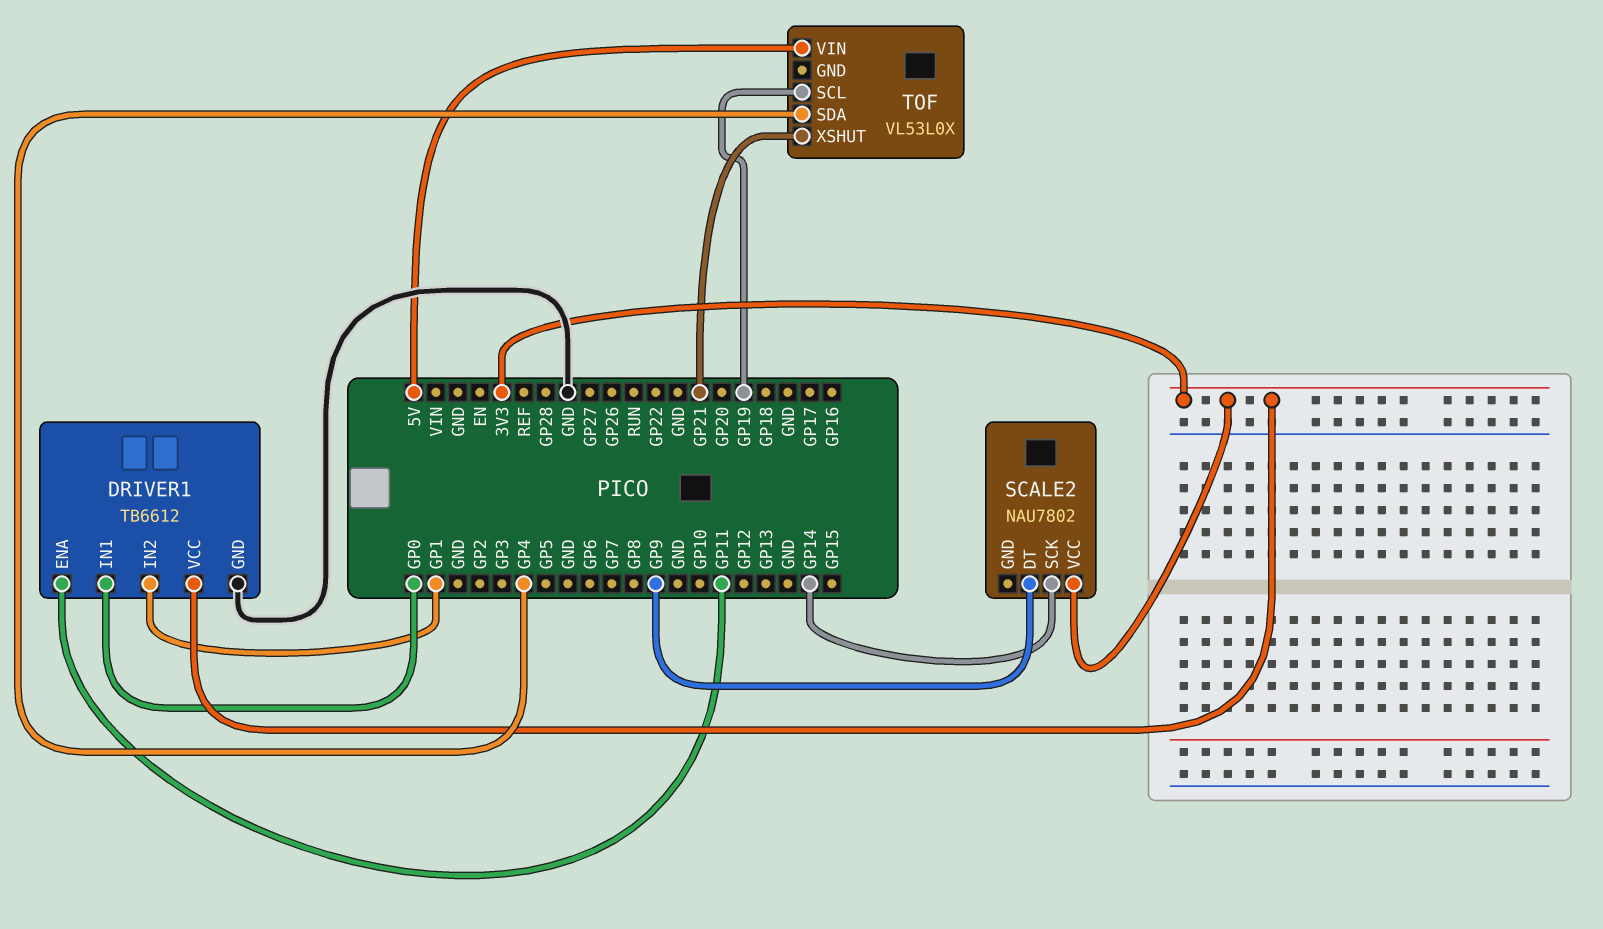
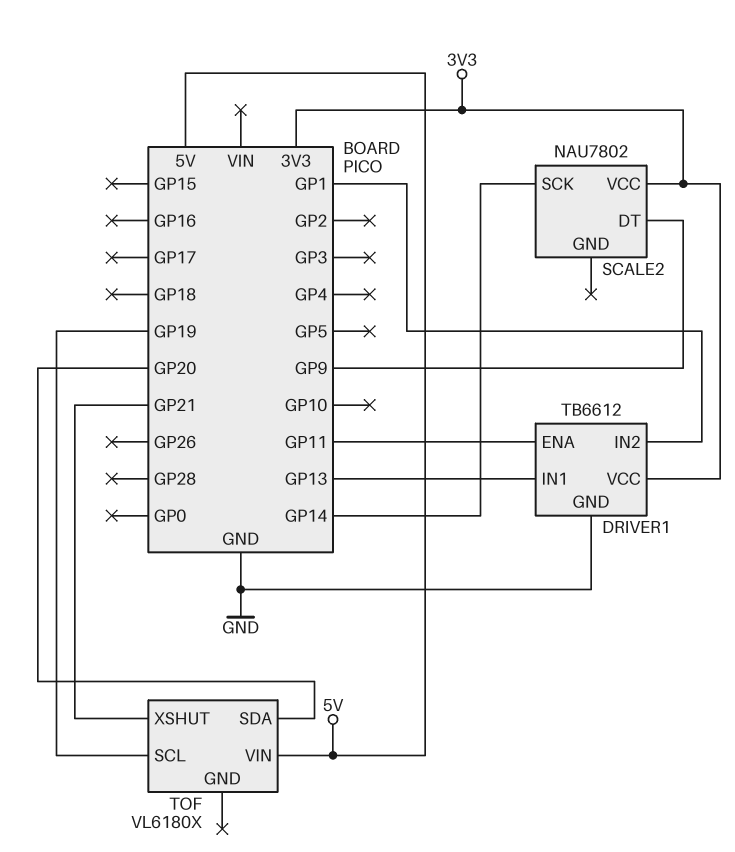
DRIVER1 pin IN1: GP0 -> GP13
TOF: VL53L0X -> VL6180X
TOF pin SDA: GP4 -> GP20

